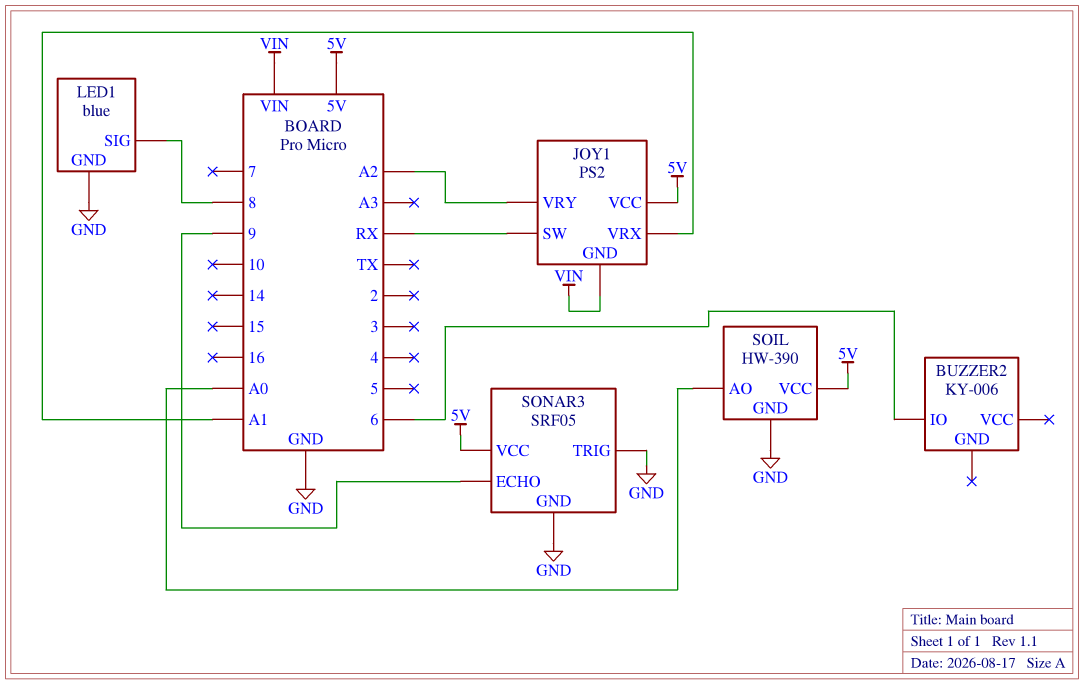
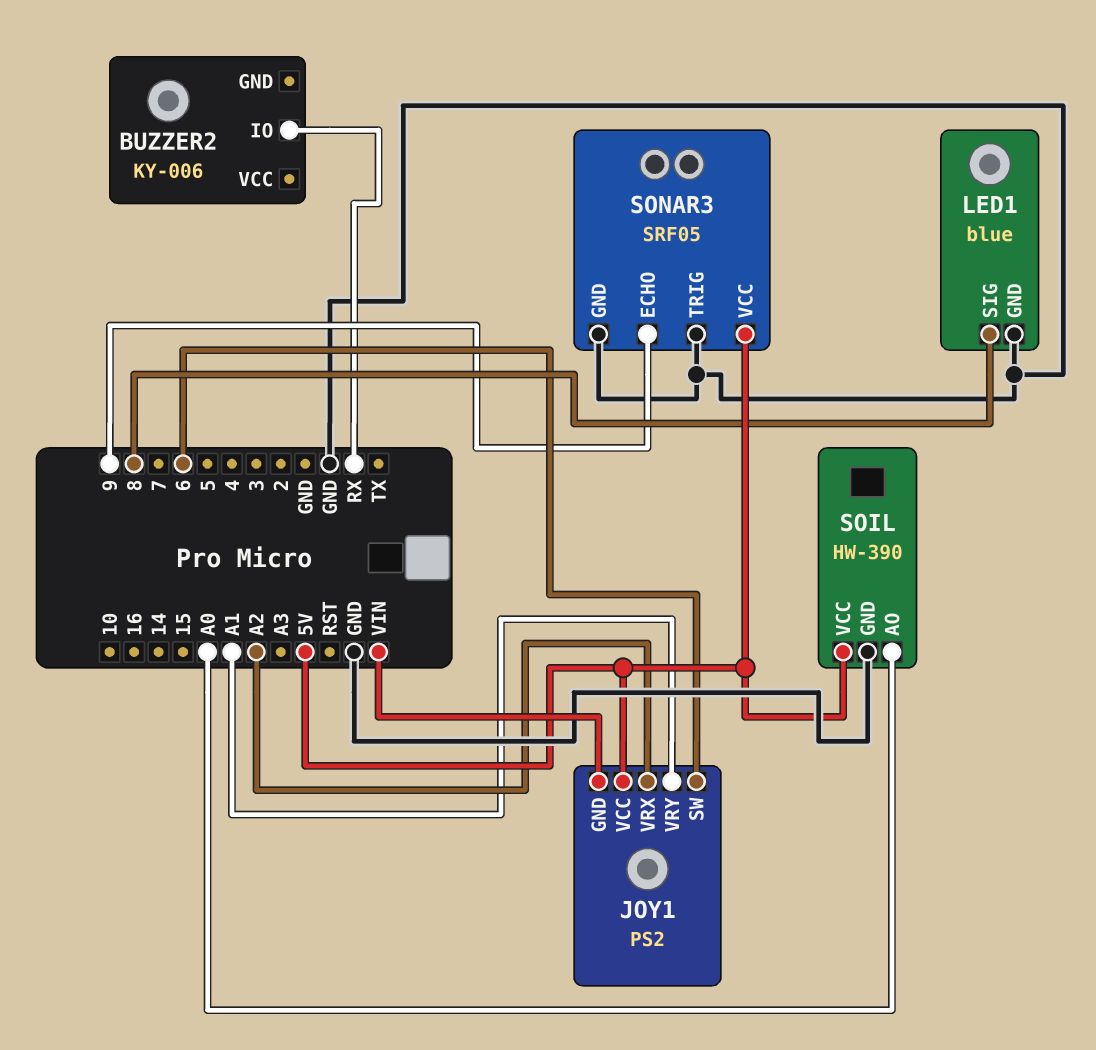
BUZZER2 pin IO: 6 -> RX
JOY1 pin SW: RX -> 6
JOY1 pin VRX: A1 -> A2
JOY1 pin VRY: A2 -> A1

